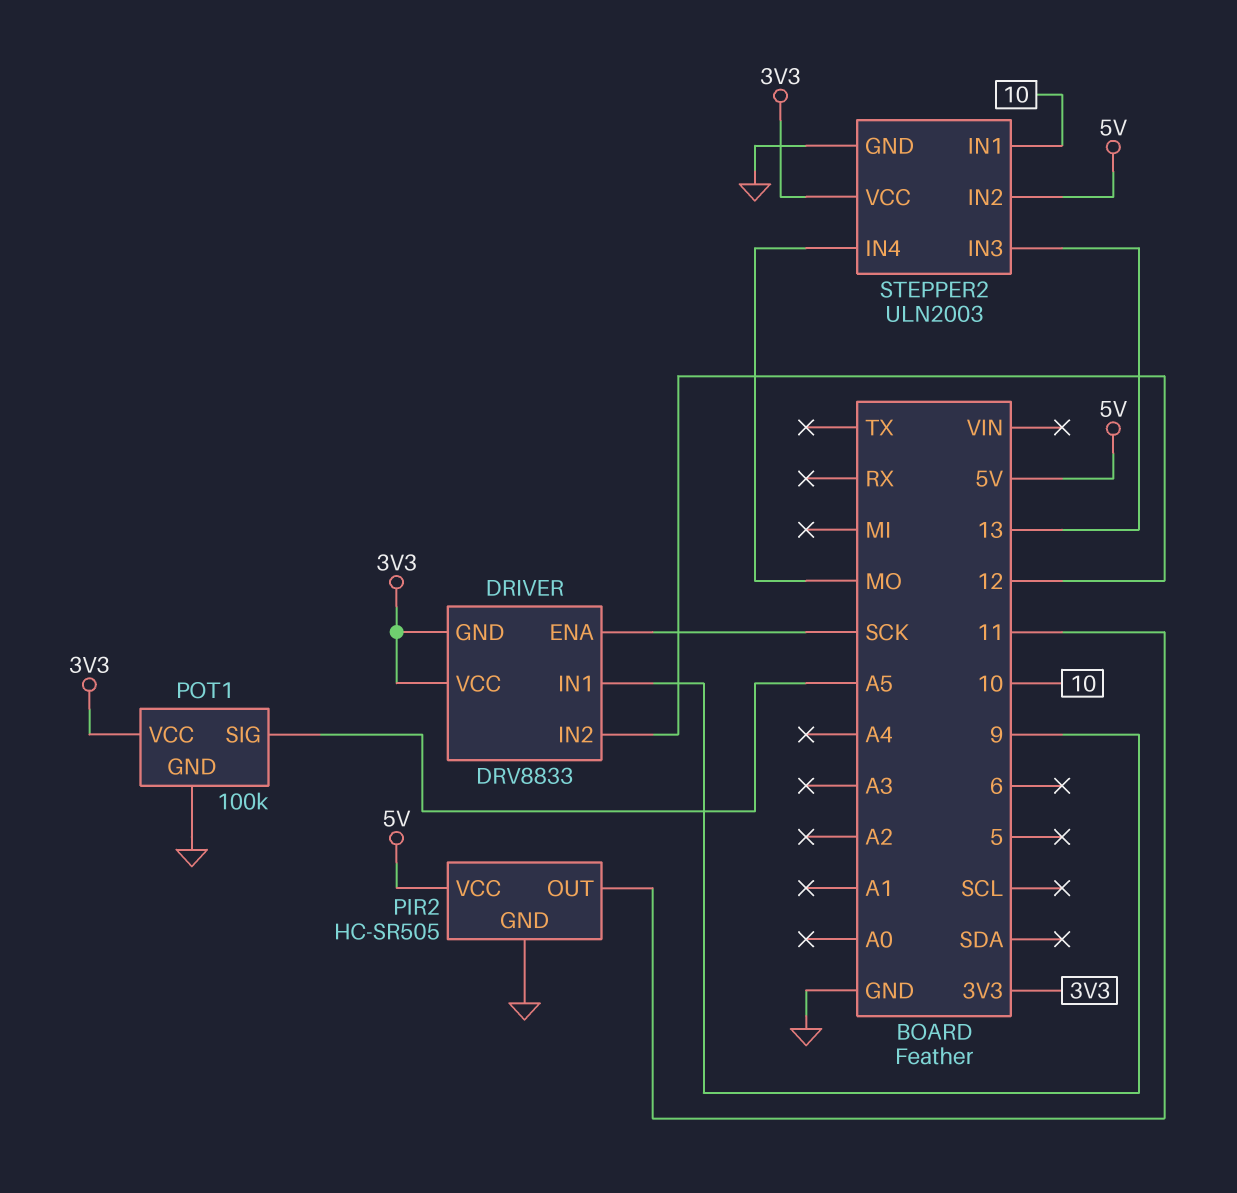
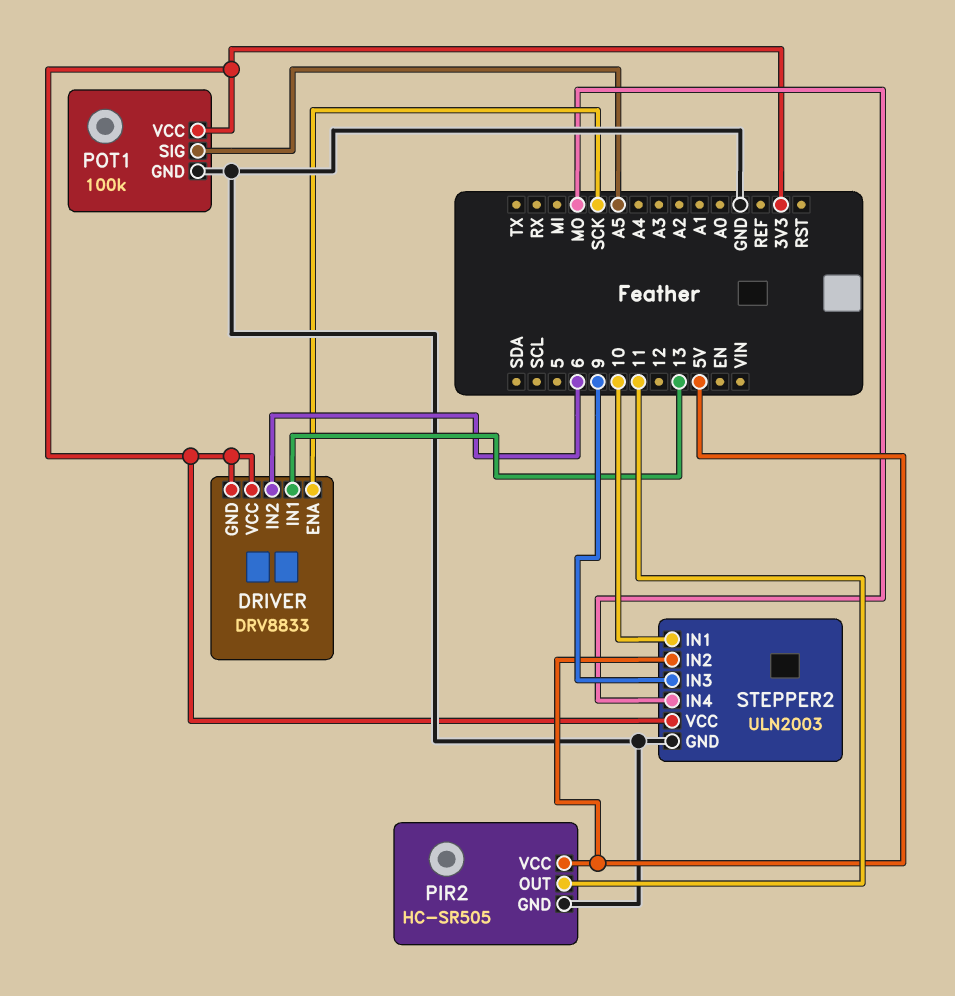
DRIVER pin IN1: 9 -> 13
DRIVER pin IN2: 12 -> 6
STEPPER2 pin IN3: 13 -> 9

